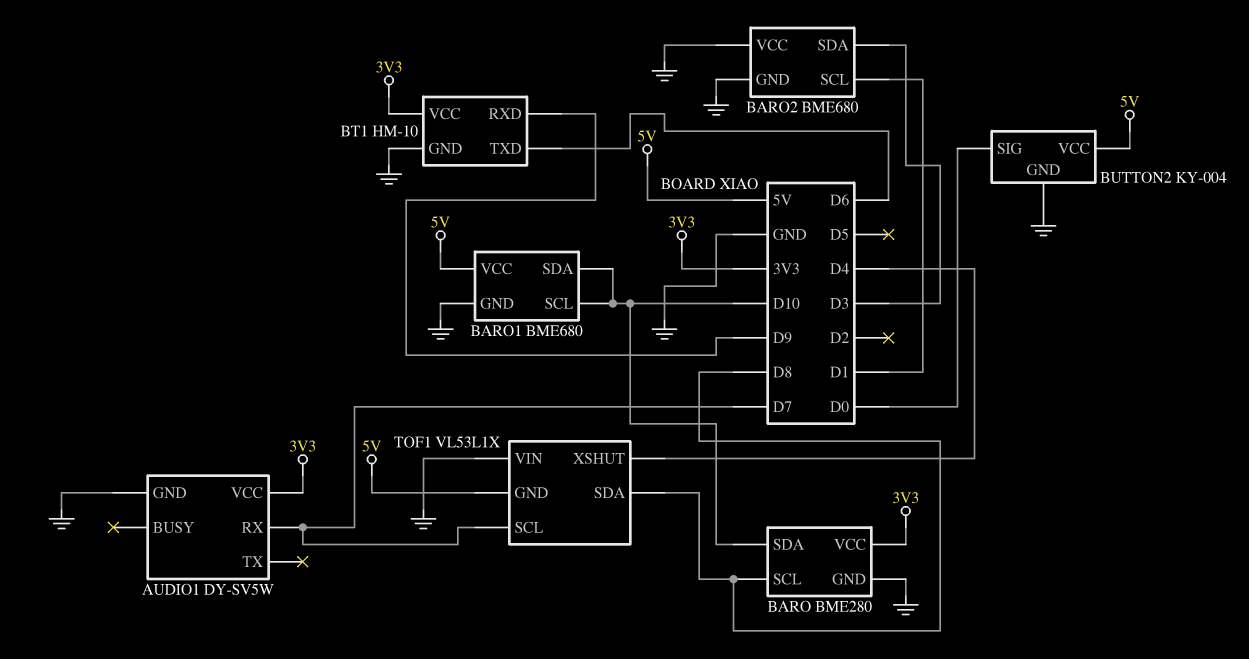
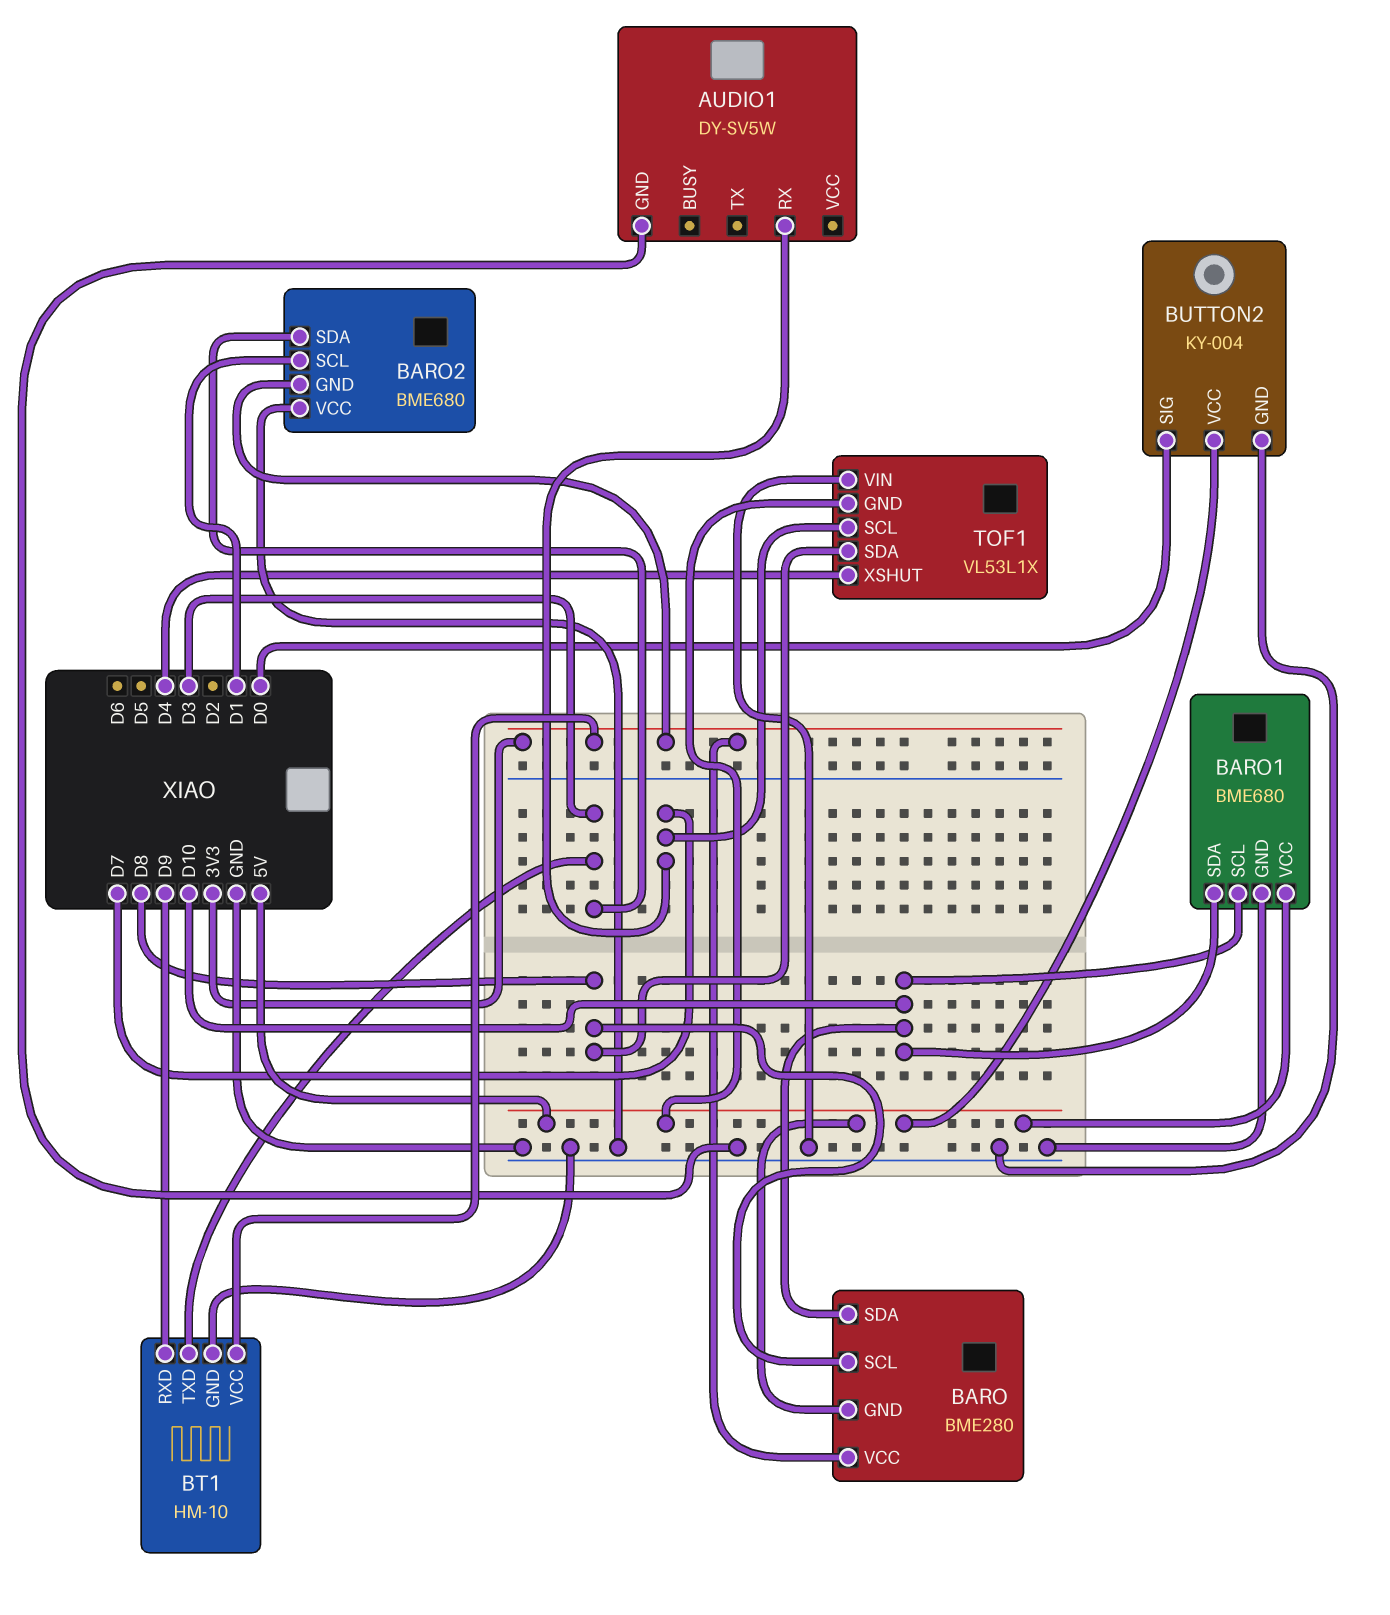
AUDIO1 pin VCC: 3V3 -> none
BARO pin GND: GND -> 5V
BARO2 pin GND: GND -> 3V3
BT1 pin TXD: D6 -> D3

